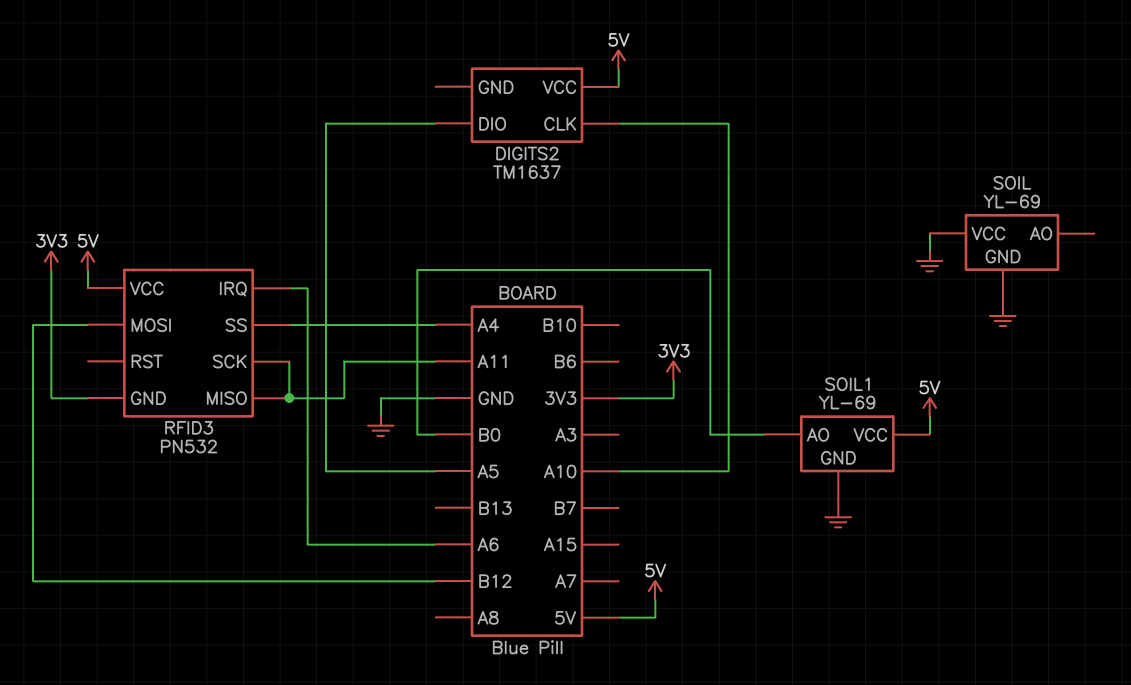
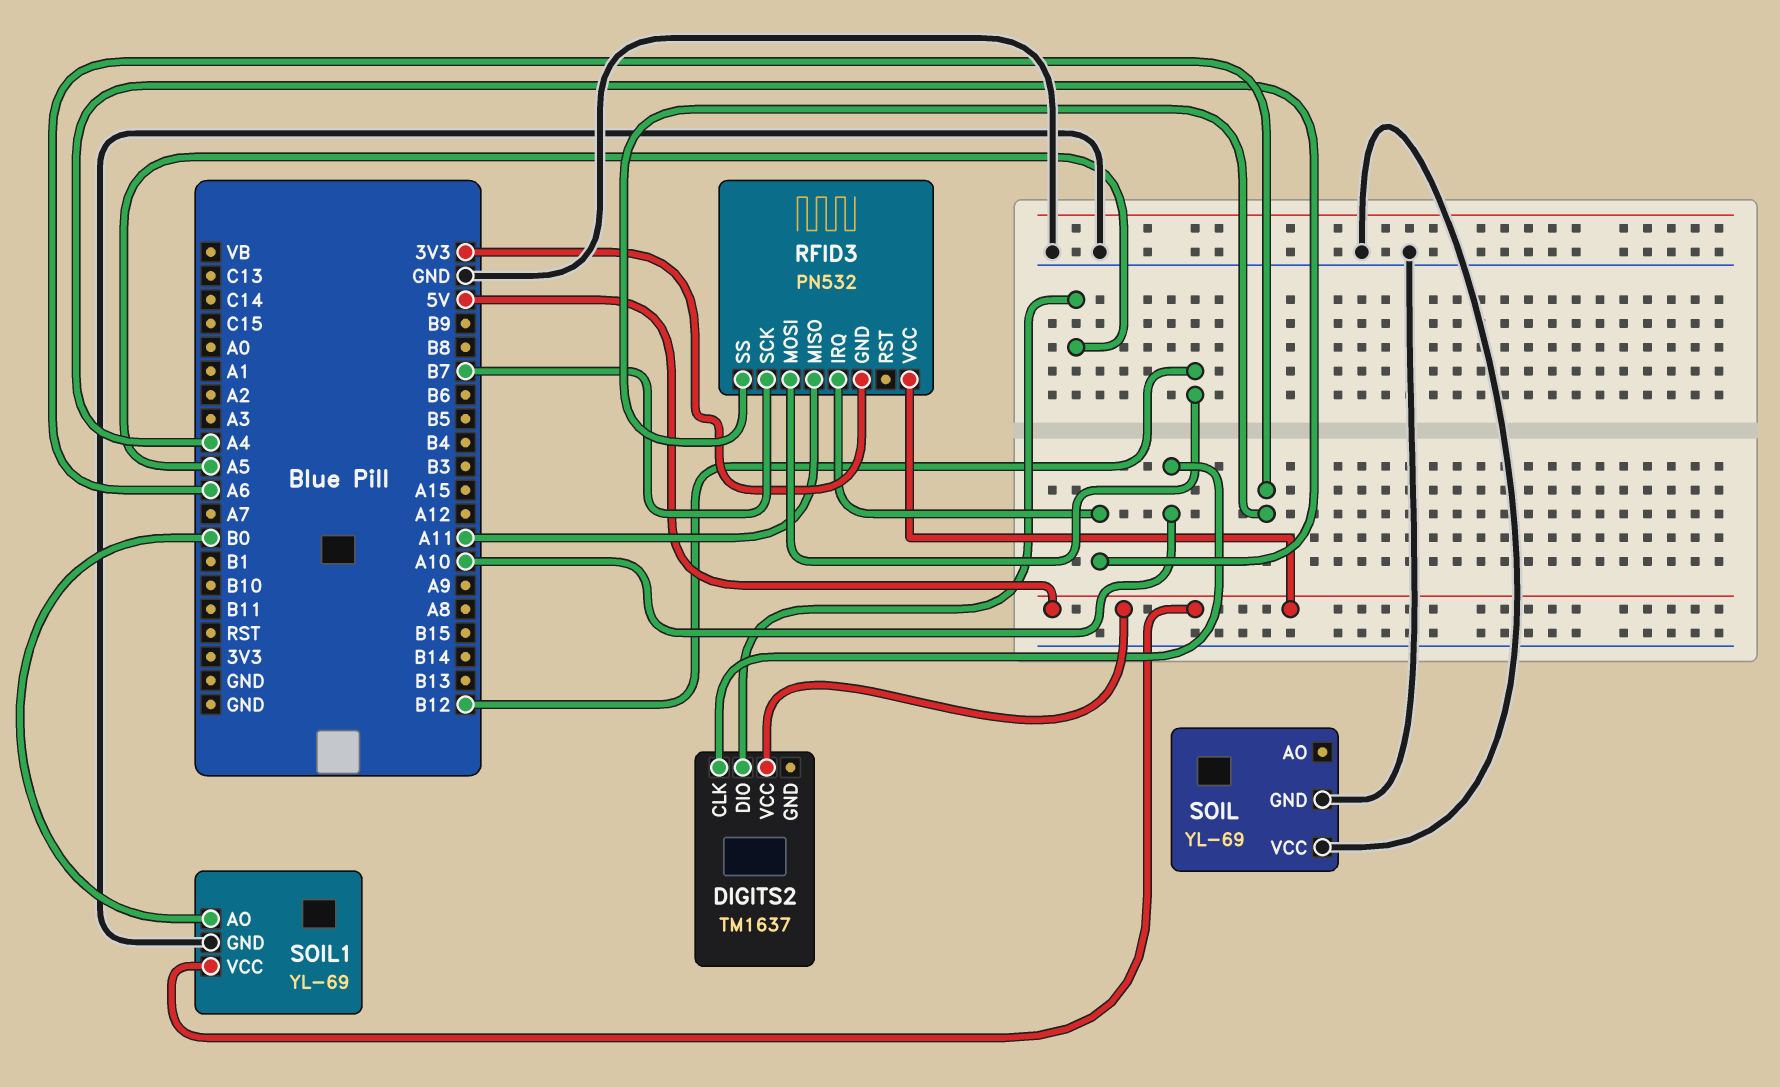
RFID3 pin IRQ: A6 -> A4
RFID3 pin SCK: A11 -> B7
RFID3 pin SS: A4 -> A6

